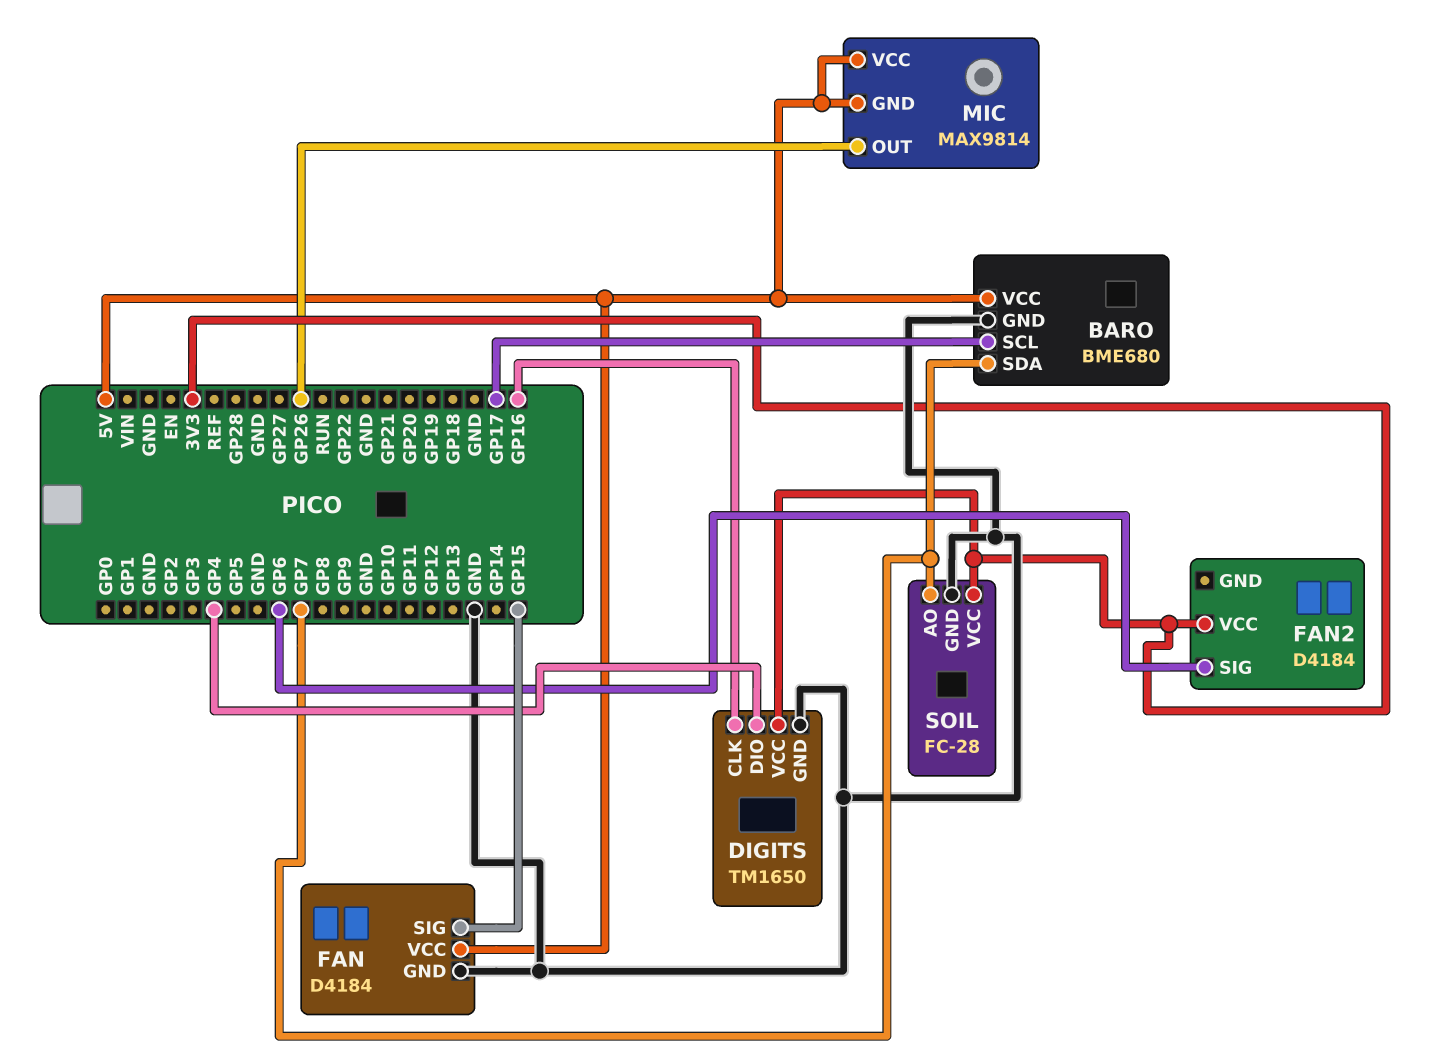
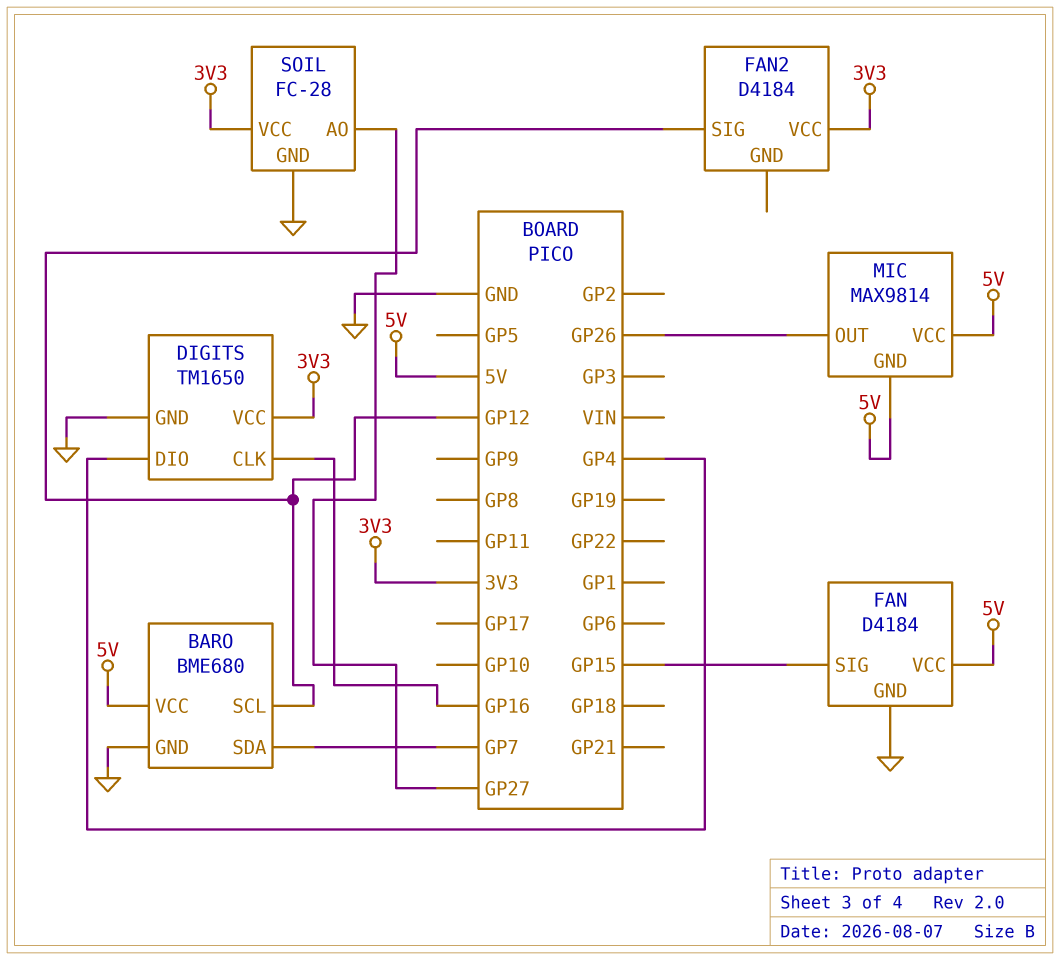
BARO pin SCL: GP17 -> GP12
FAN2 pin SIG: GP6 -> GP12
SOIL pin AO: GP7 -> GP27

